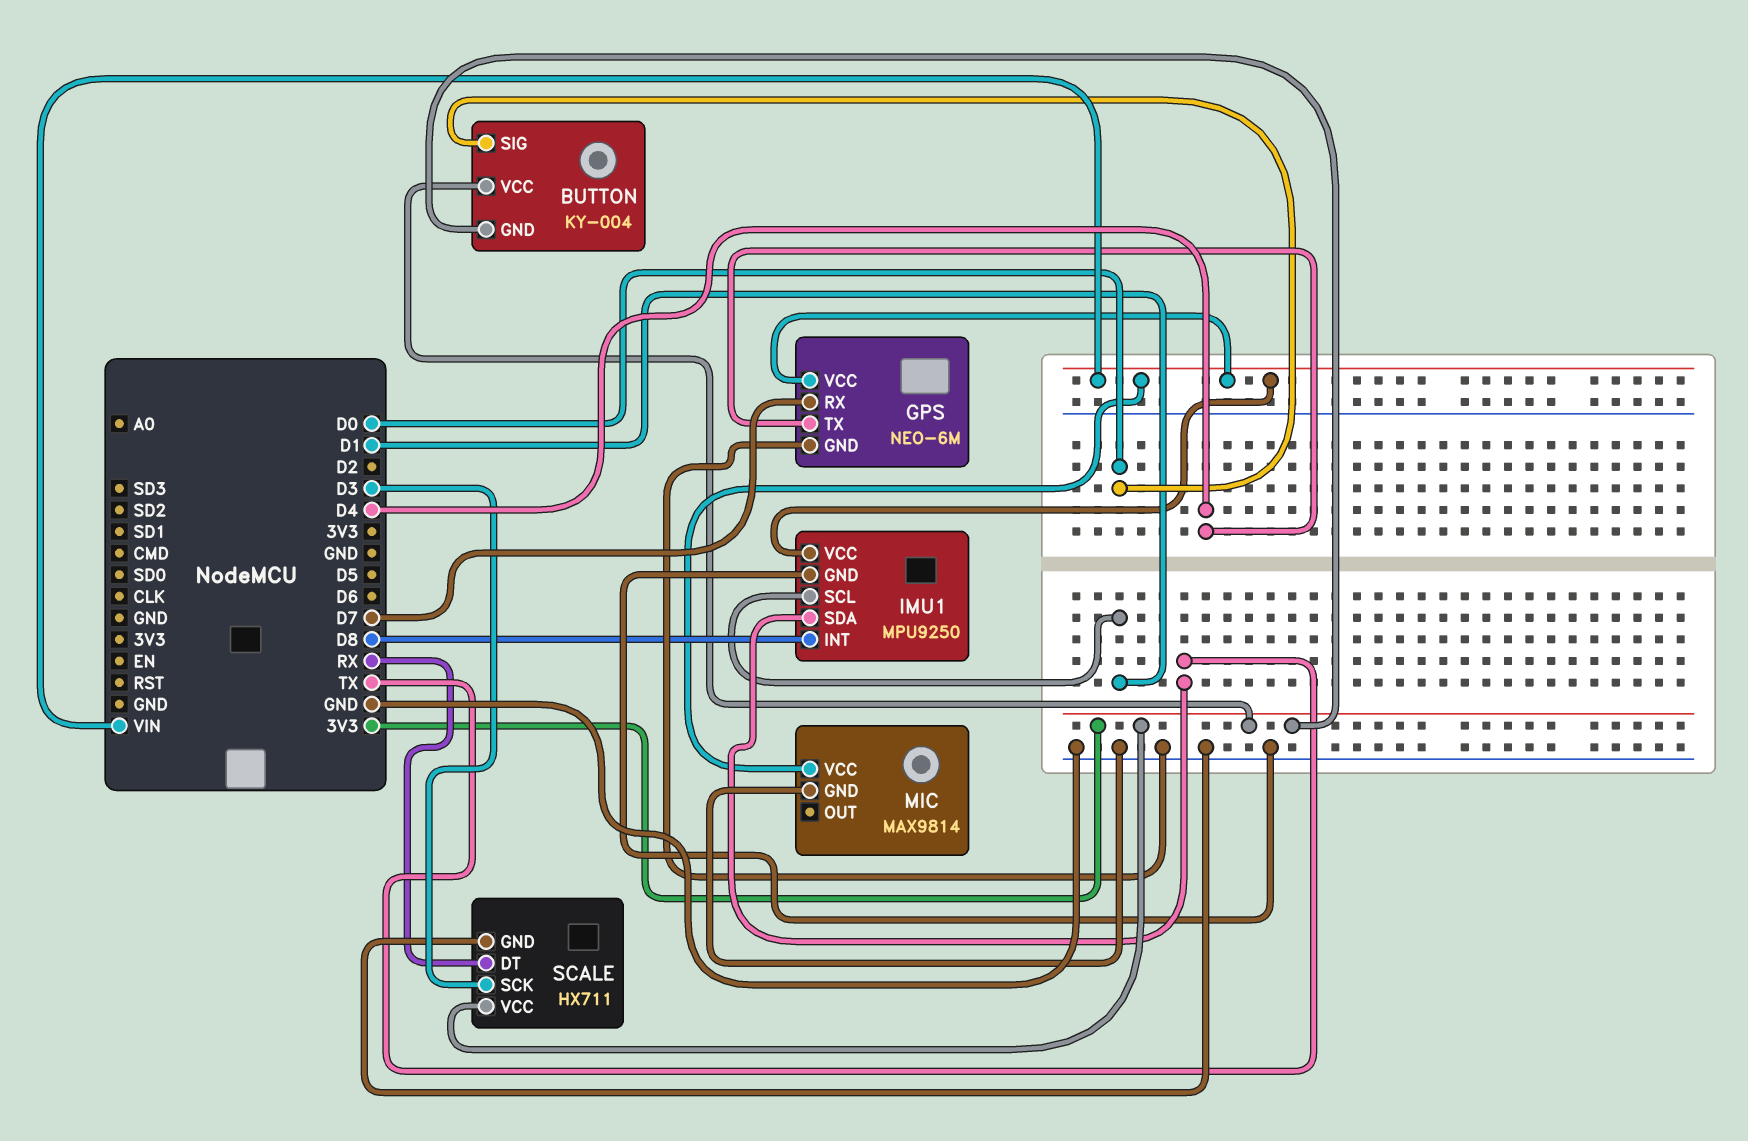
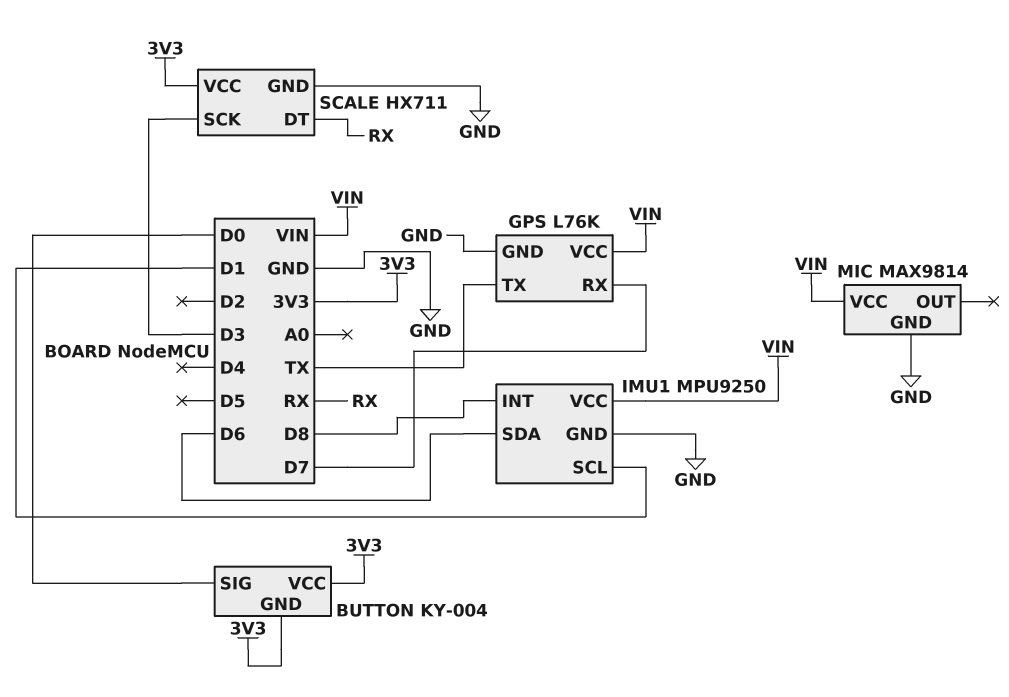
GPS: NEO-6M -> L76K
GPS pin TX: D4 -> TX
IMU1 pin SDA: TX -> D6

